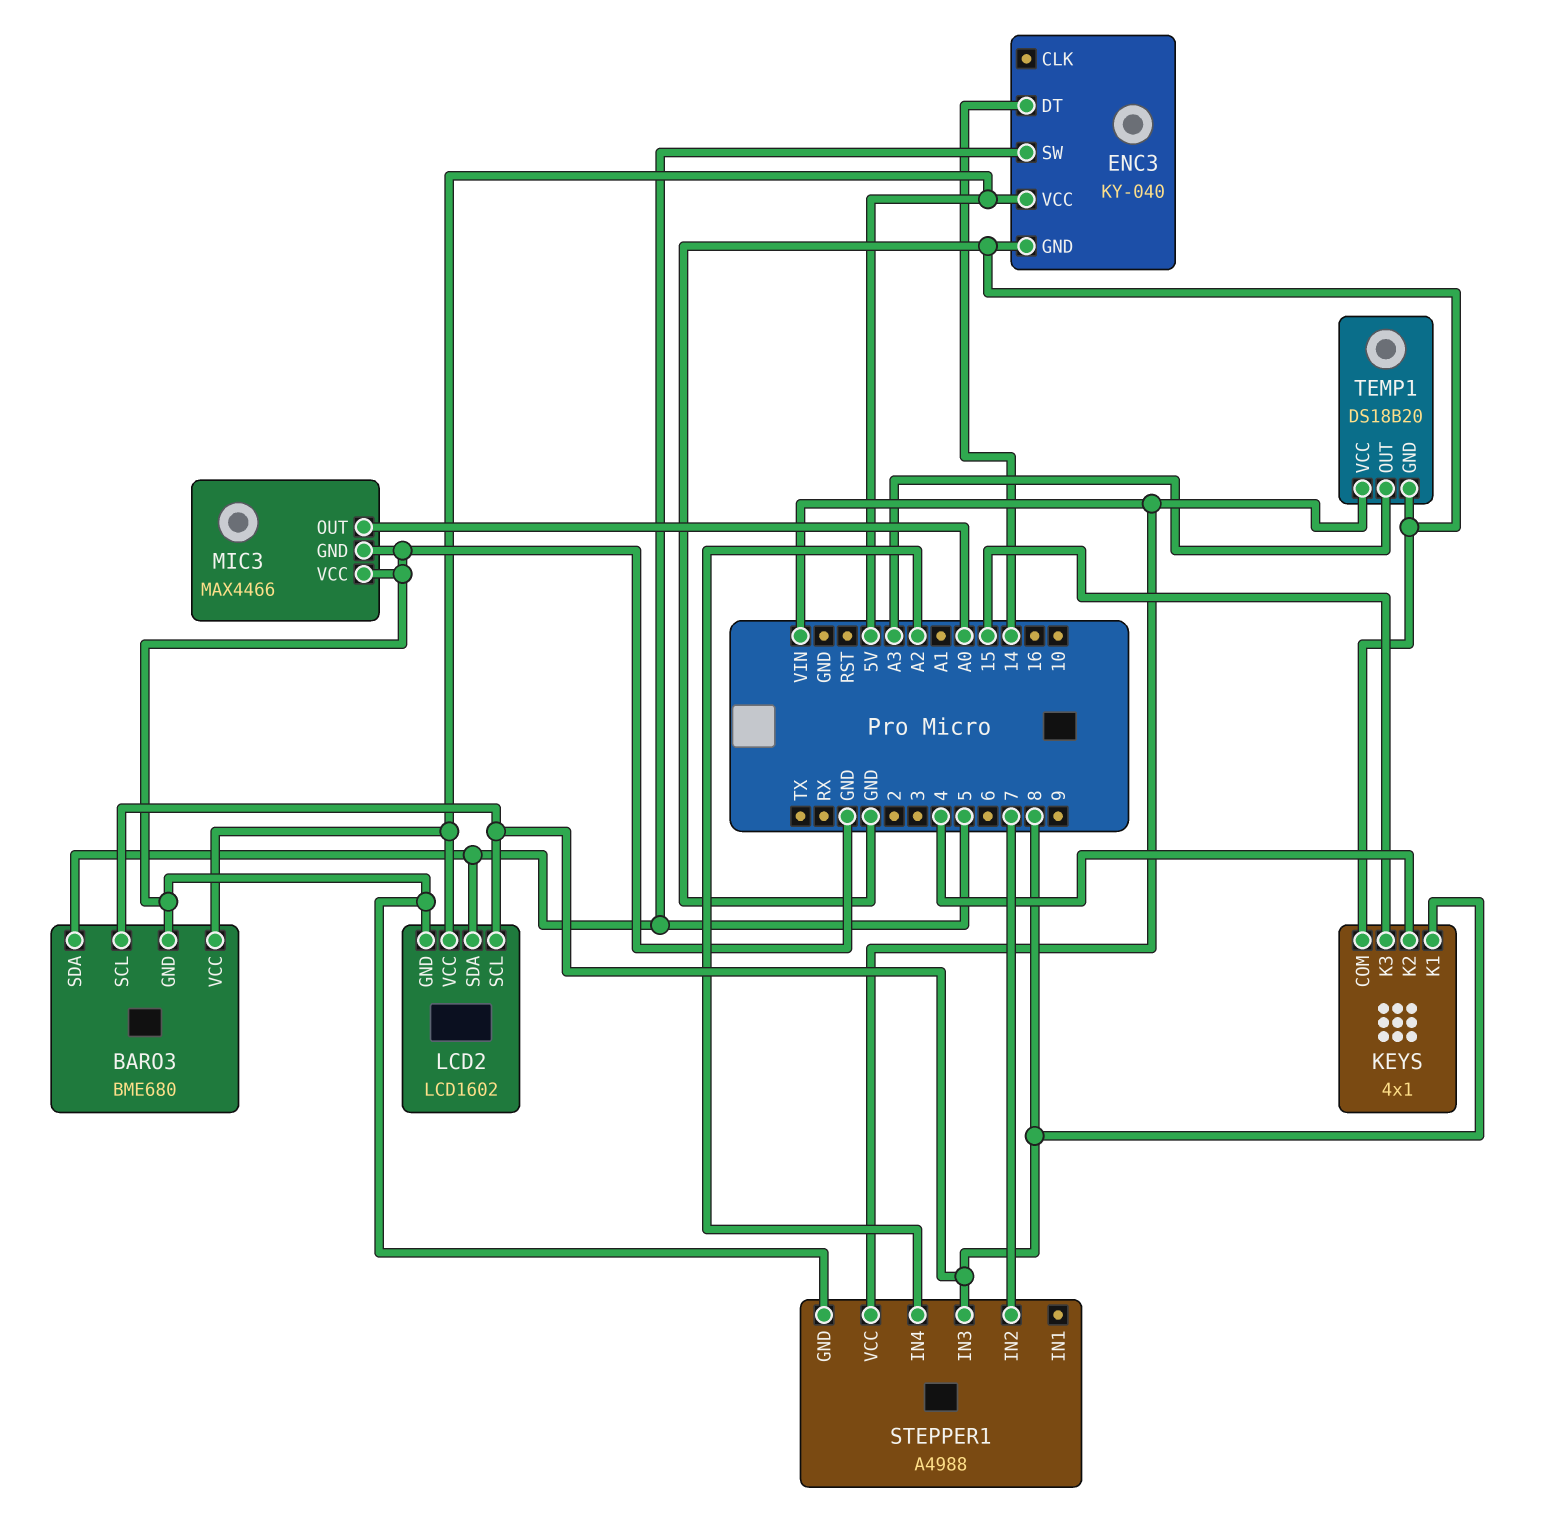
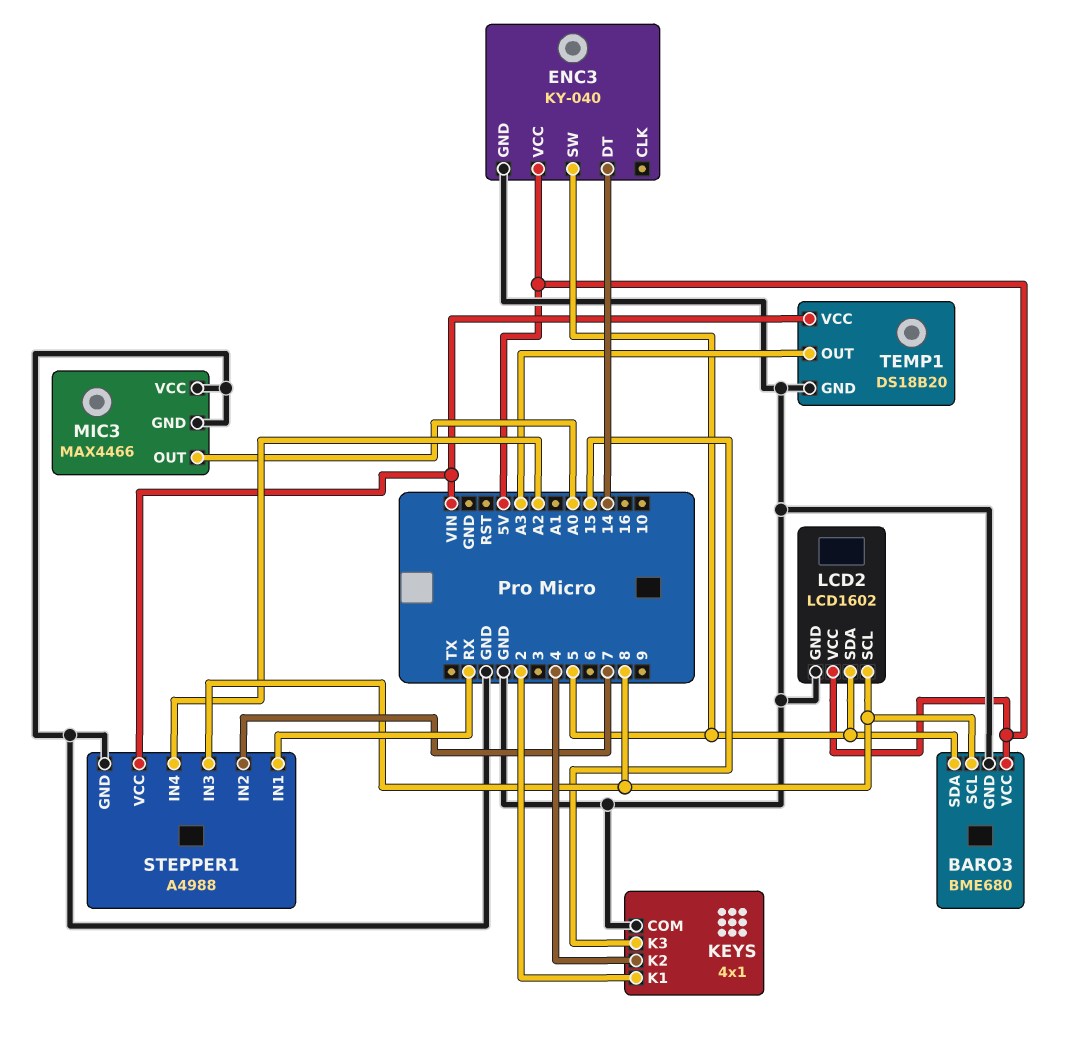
KEYS pin K1: 8 -> 2
STEPPER1 pin IN1: none -> RX

